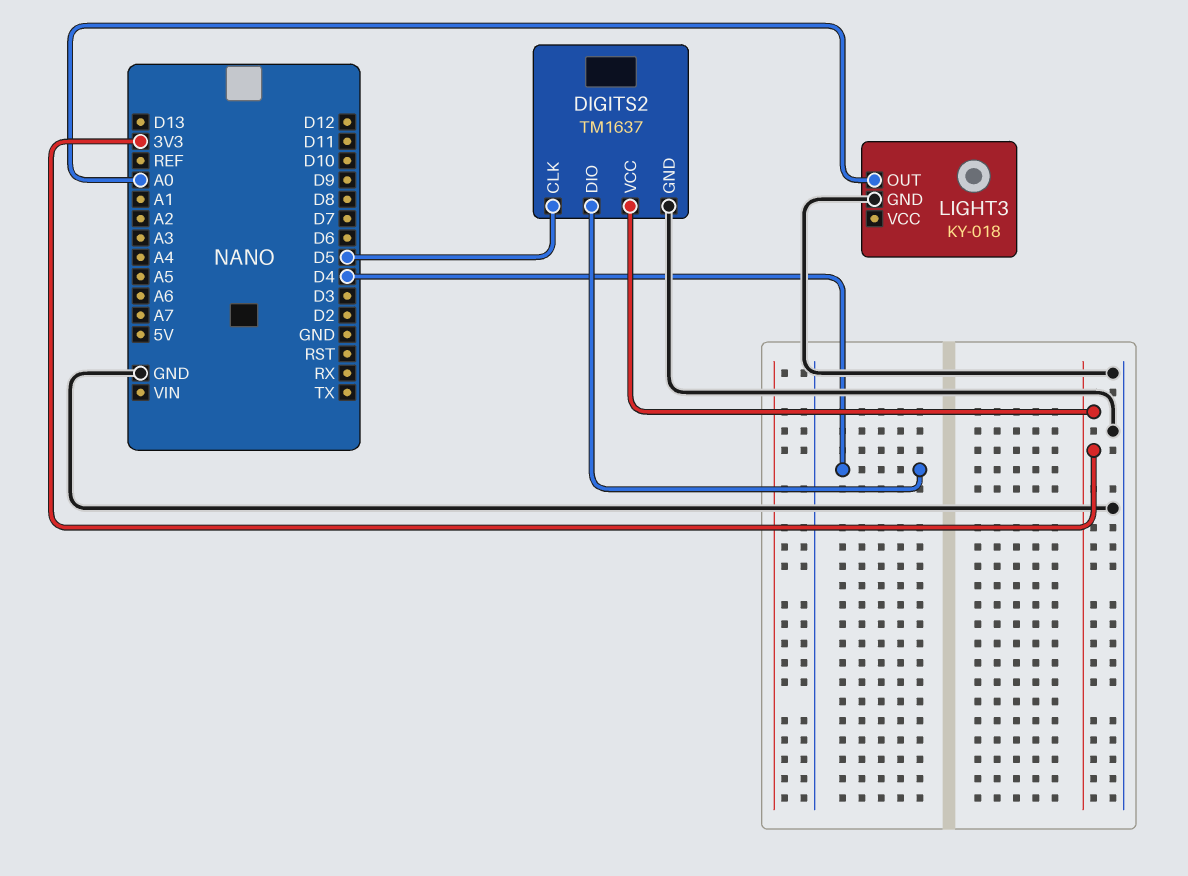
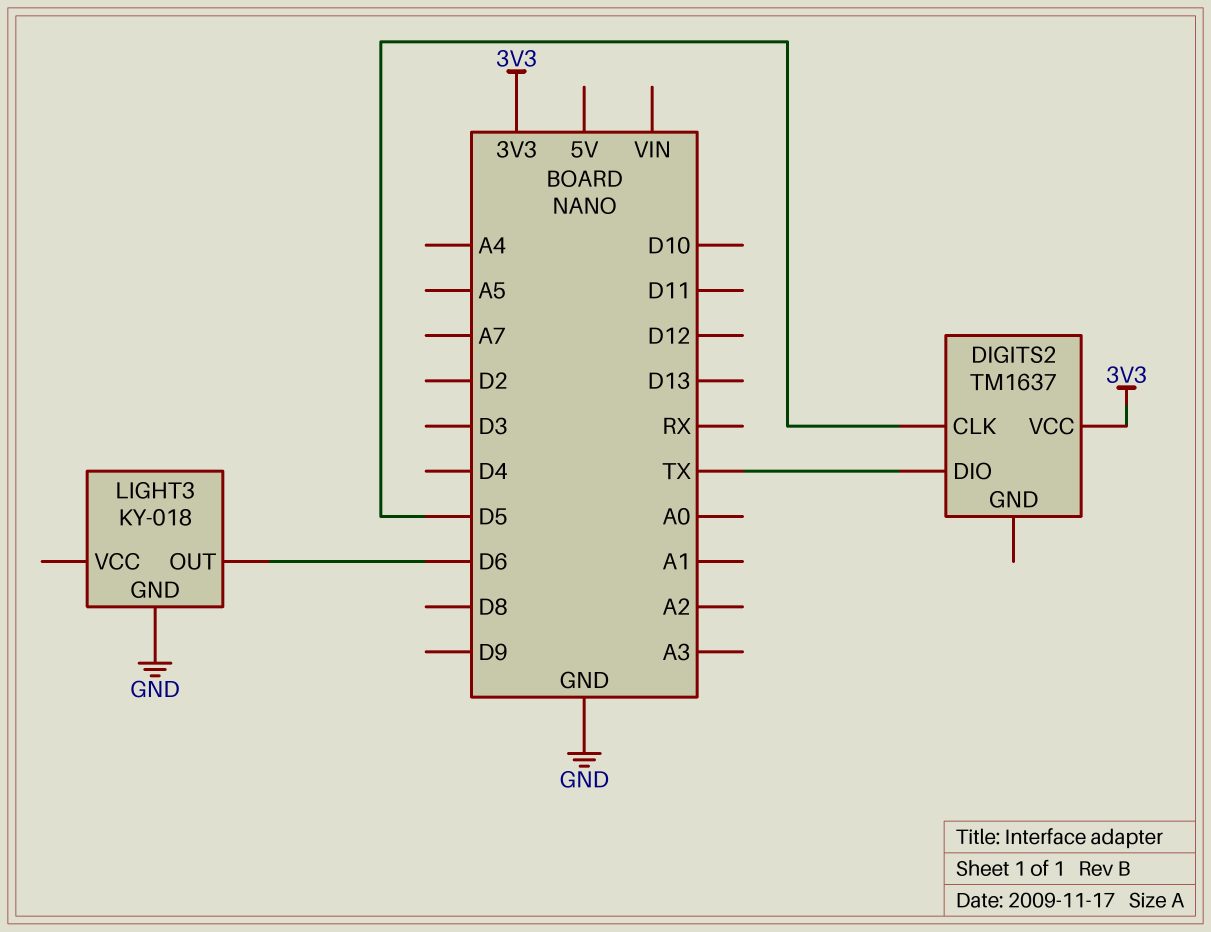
DIGITS2 pin DIO: D4 -> TX
DIGITS2 pin GND: GND -> none
LIGHT3 pin OUT: A0 -> D6

